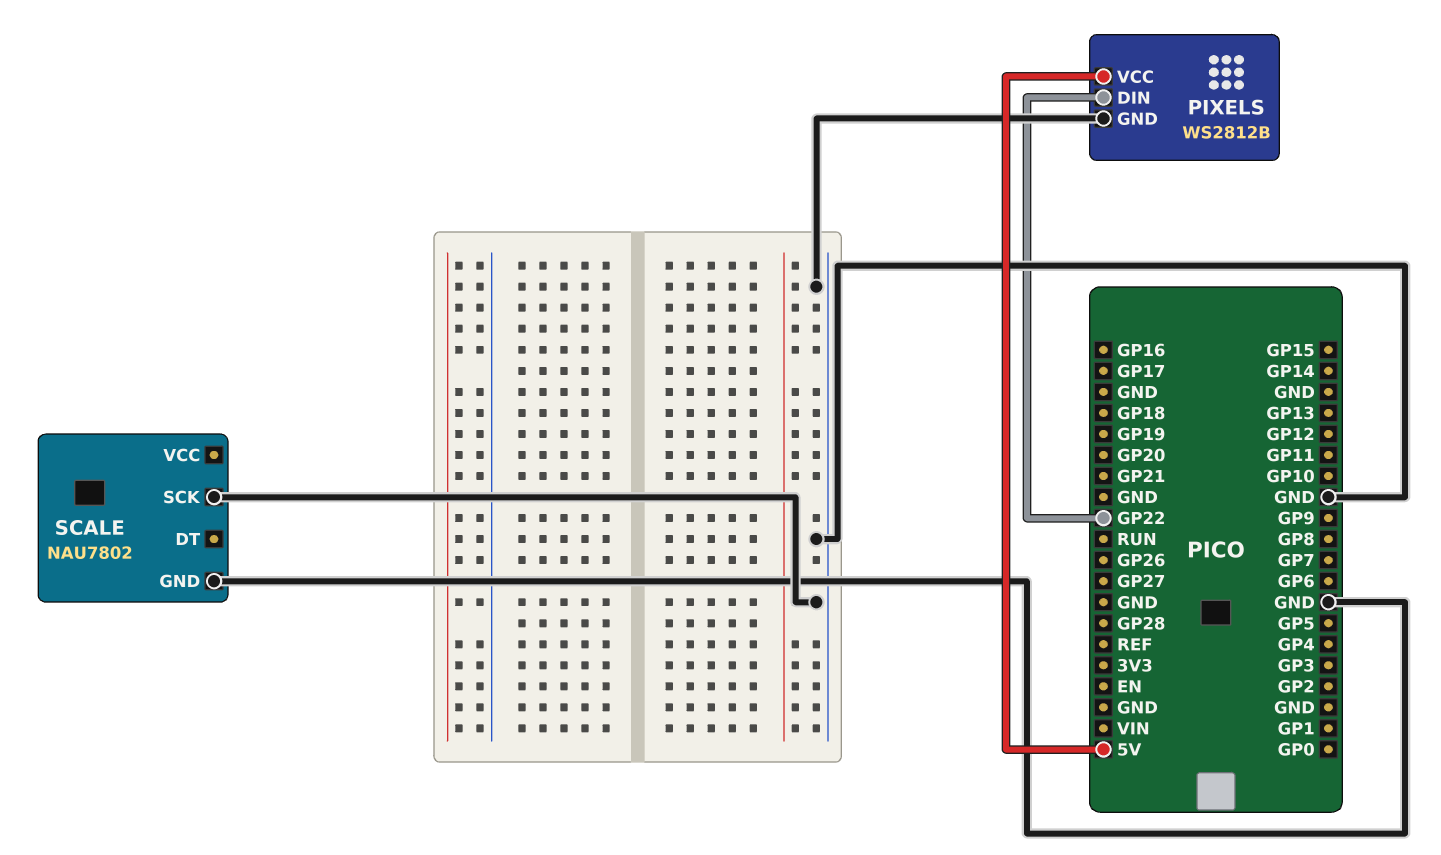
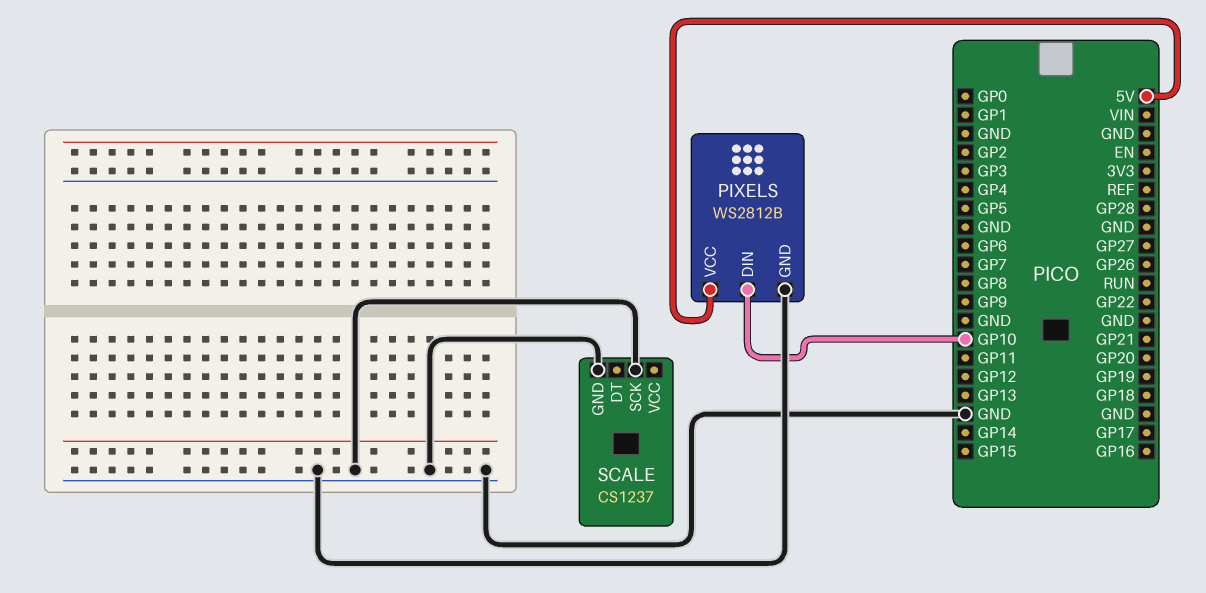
PIXELS pin DIN: GP22 -> GP10
SCALE: NAU7802 -> CS1237

